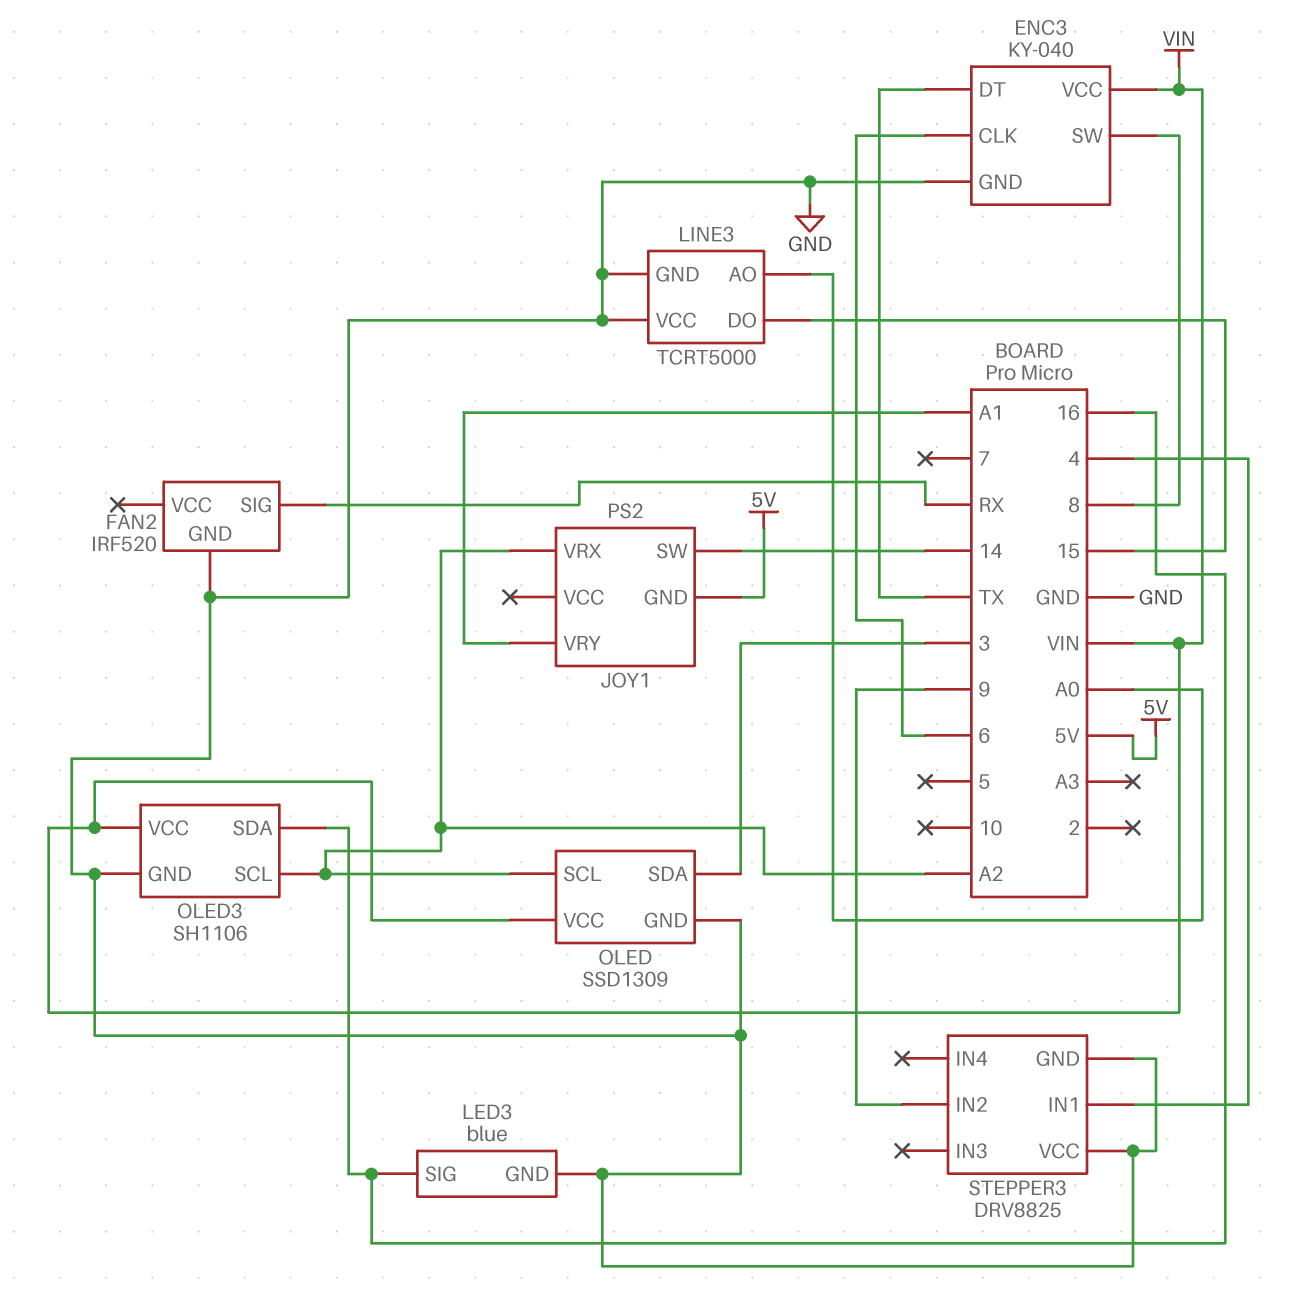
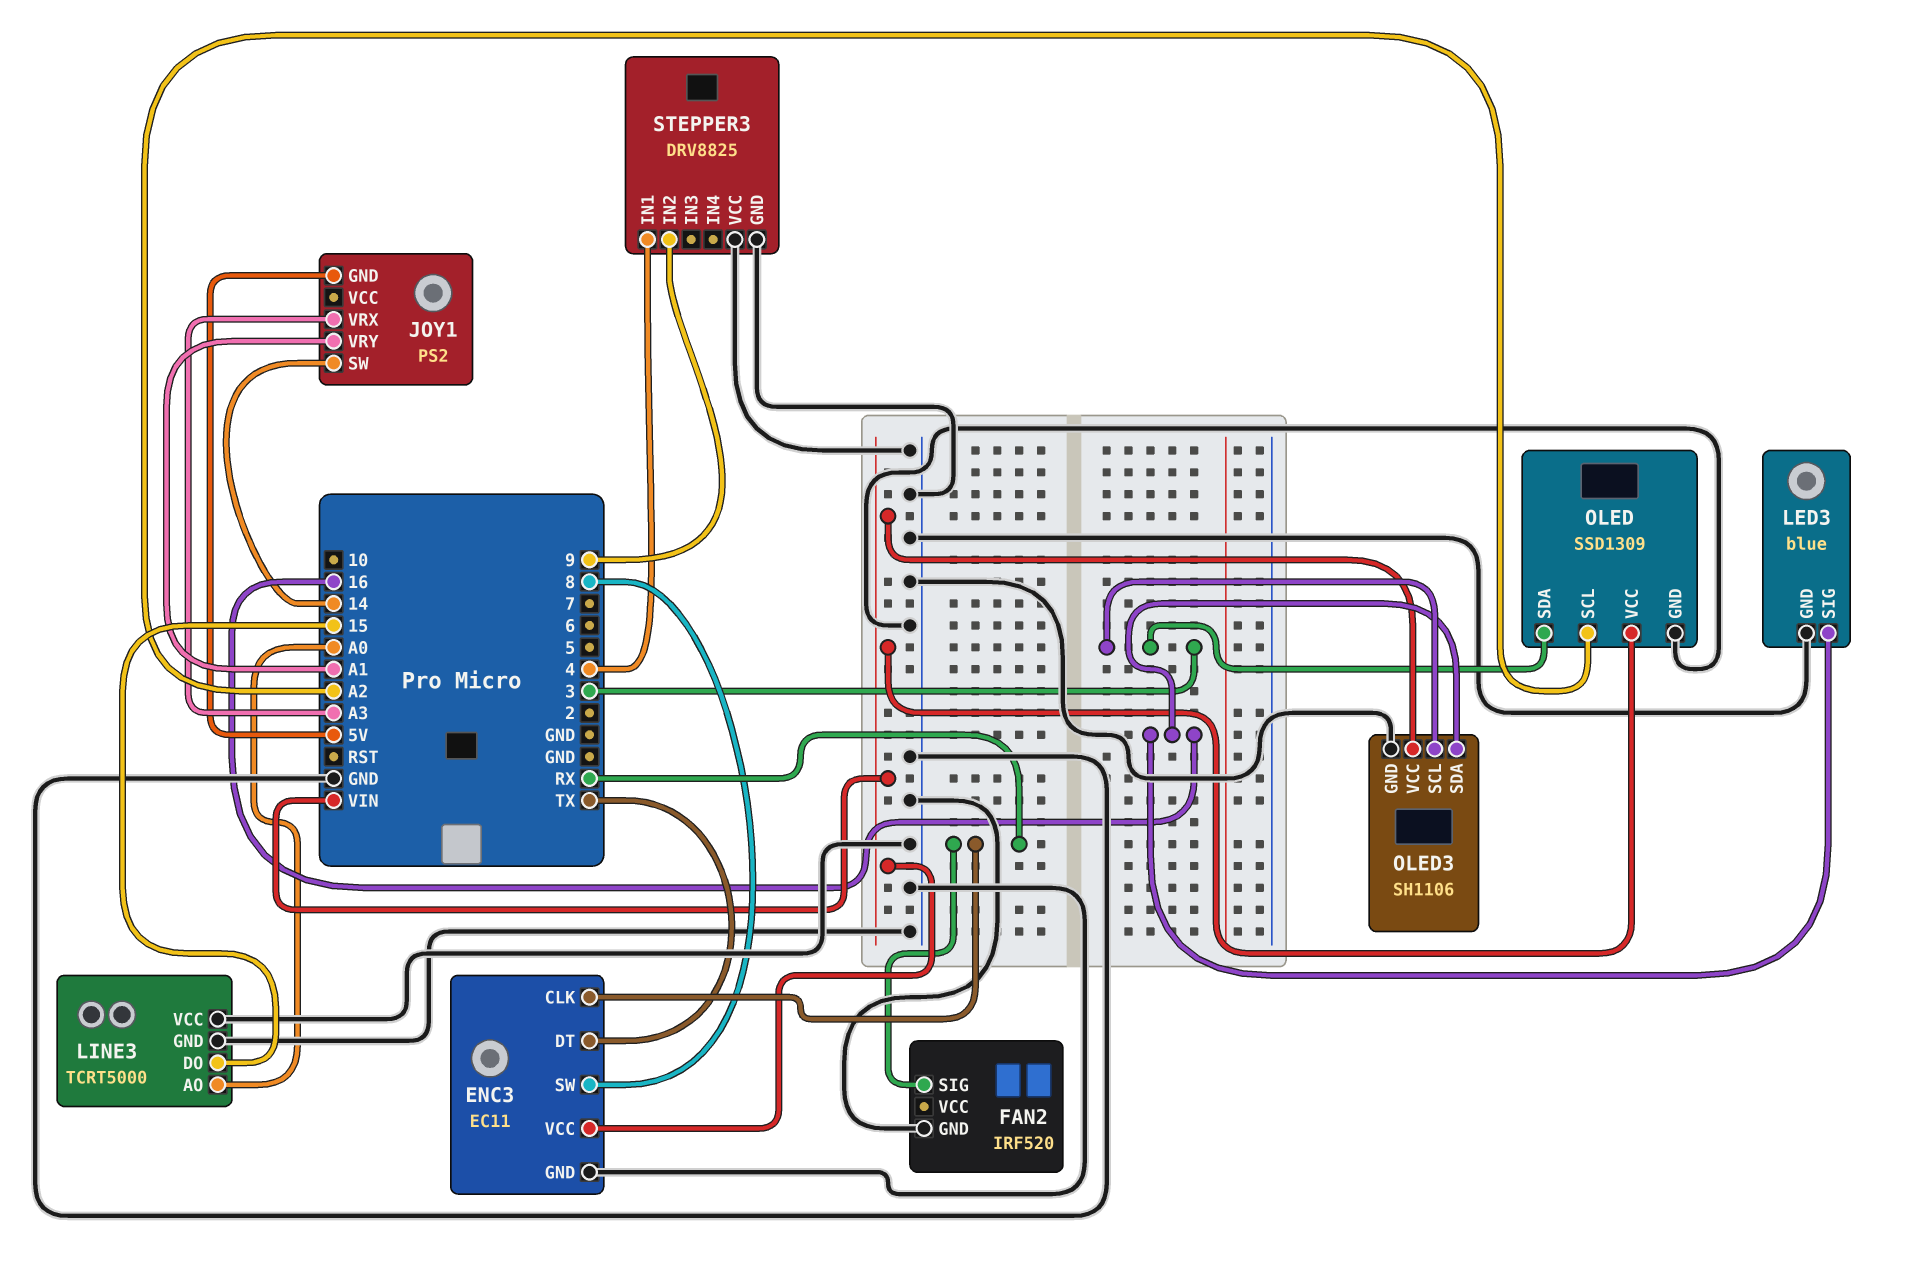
ENC3: KY-040 -> EC11
ENC3 pin CLK: 6 -> RX
JOY1 pin VRX: A2 -> A3
OLED3 pin SCL: A2 -> 3

